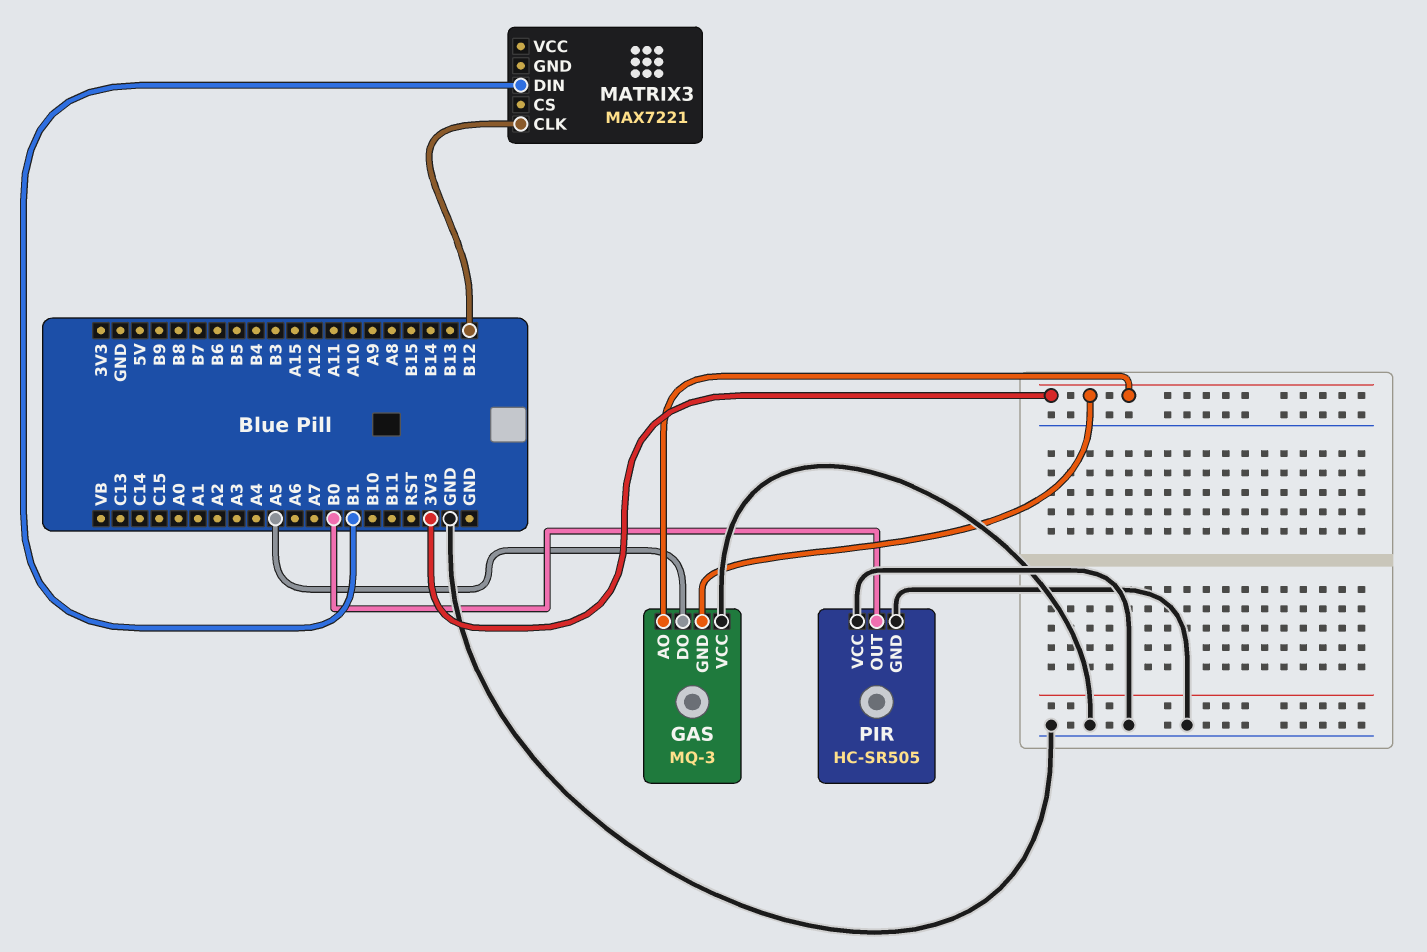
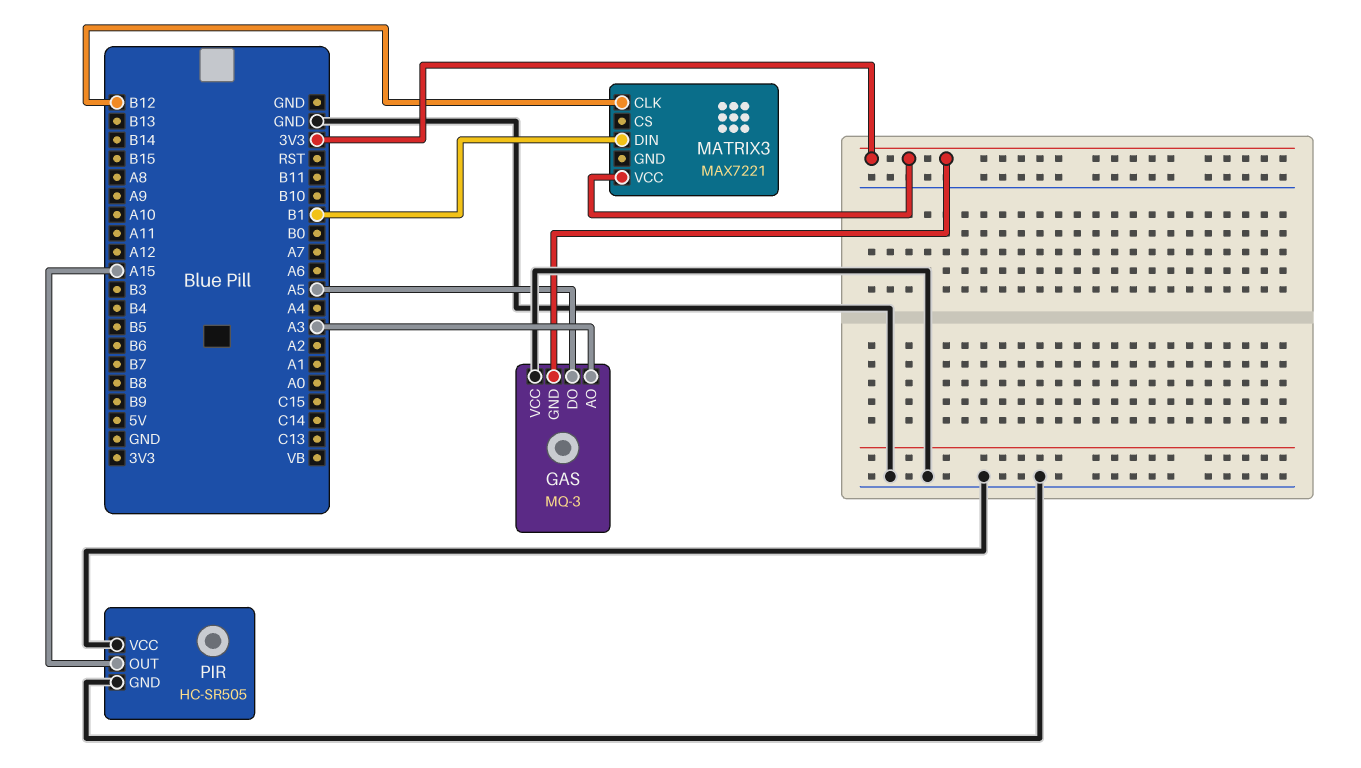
GAS pin AO: 3V3 -> A3
MATRIX3 pin VCC: none -> 3V3
PIR pin OUT: B0 -> A15

